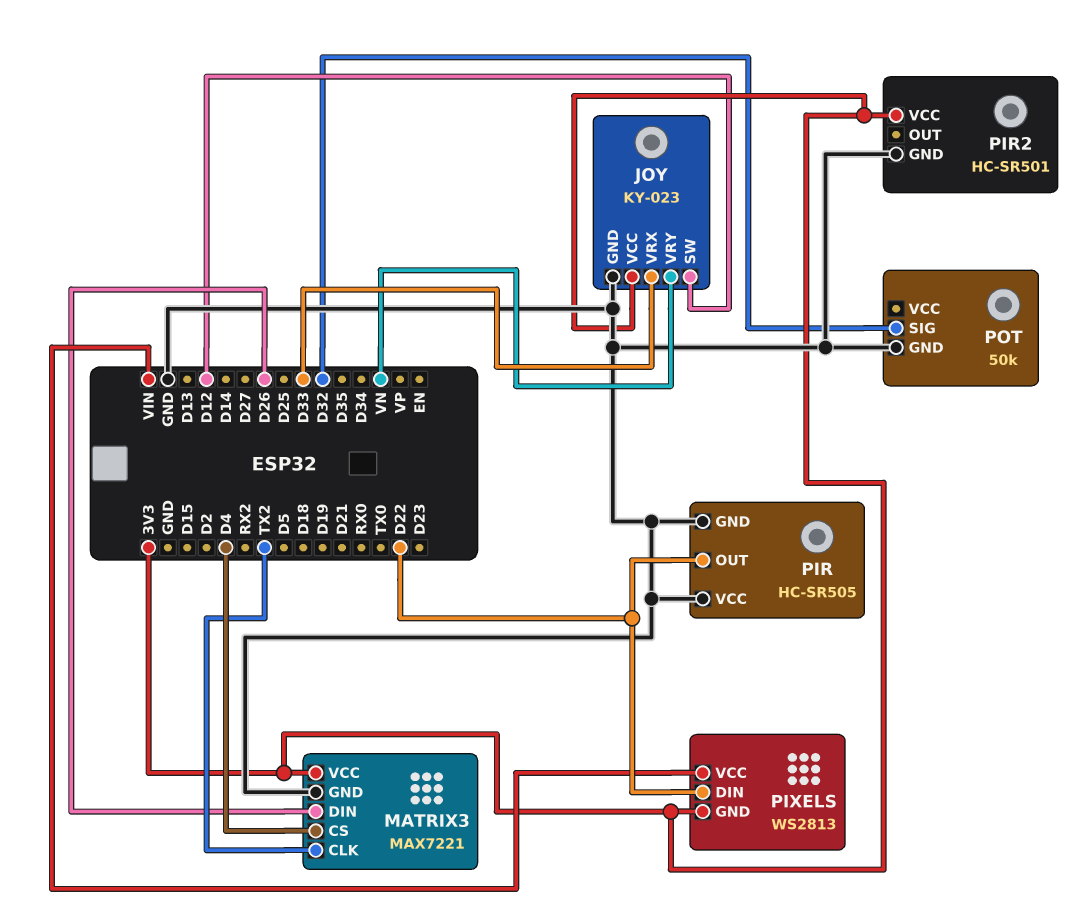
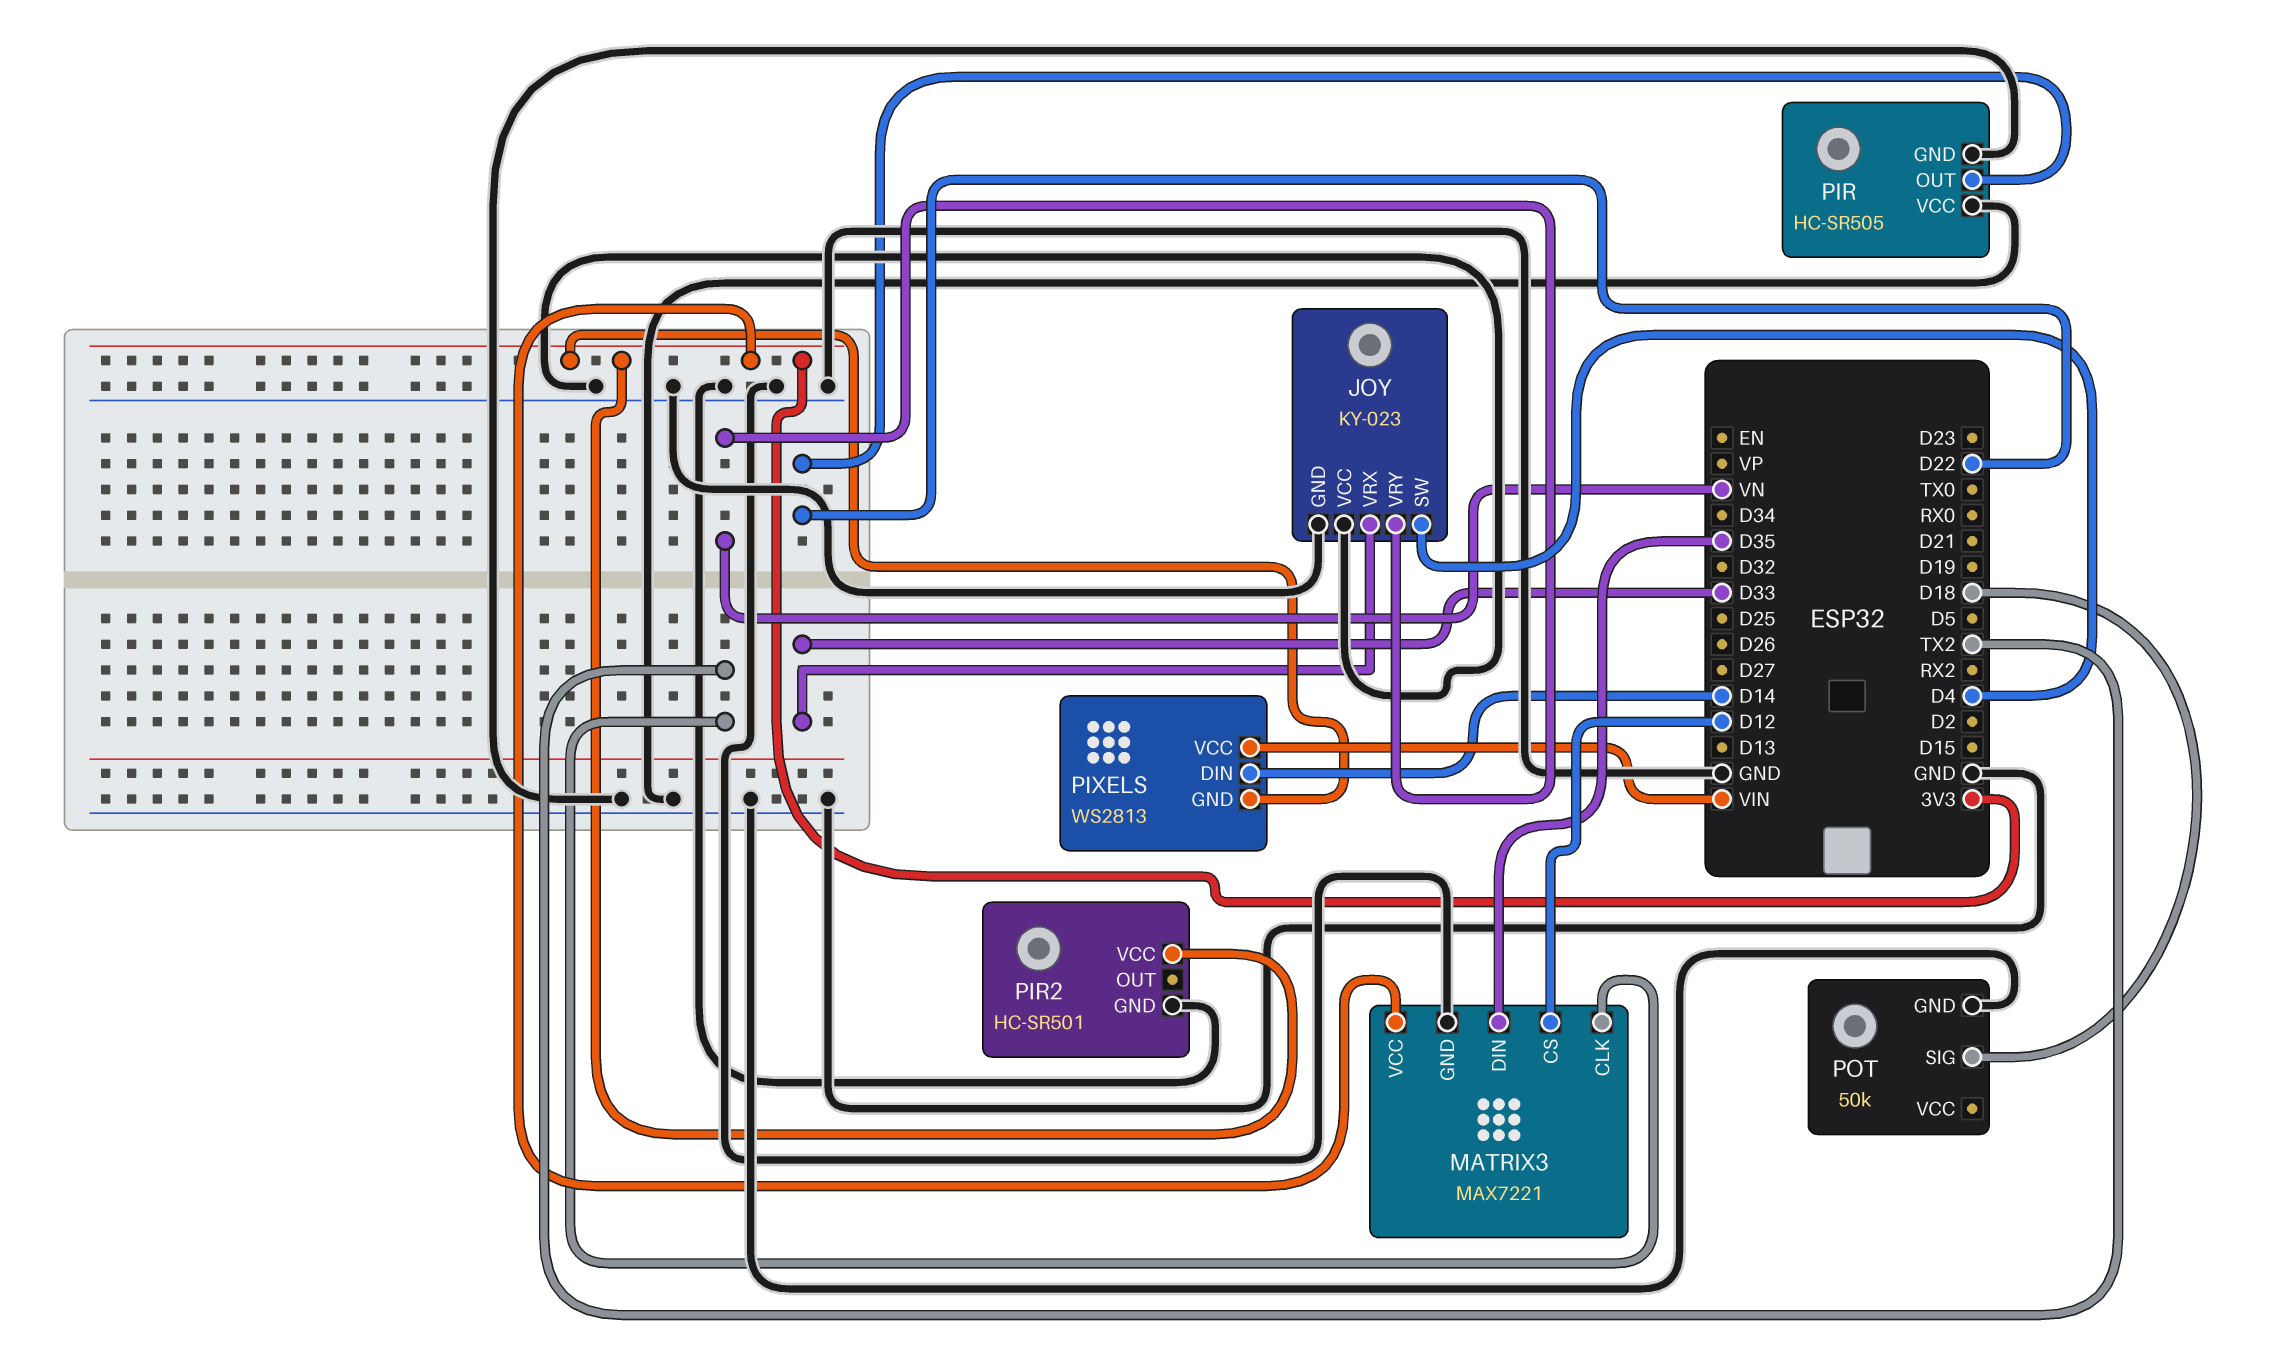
JOY pin SW: D12 -> D4
JOY pin VCC: 3V3 -> GND
MATRIX3 pin CS: D4 -> D12
MATRIX3 pin DIN: D26 -> D35
PIXELS pin DIN: D22 -> D14
POT pin SIG: D32 -> D18

